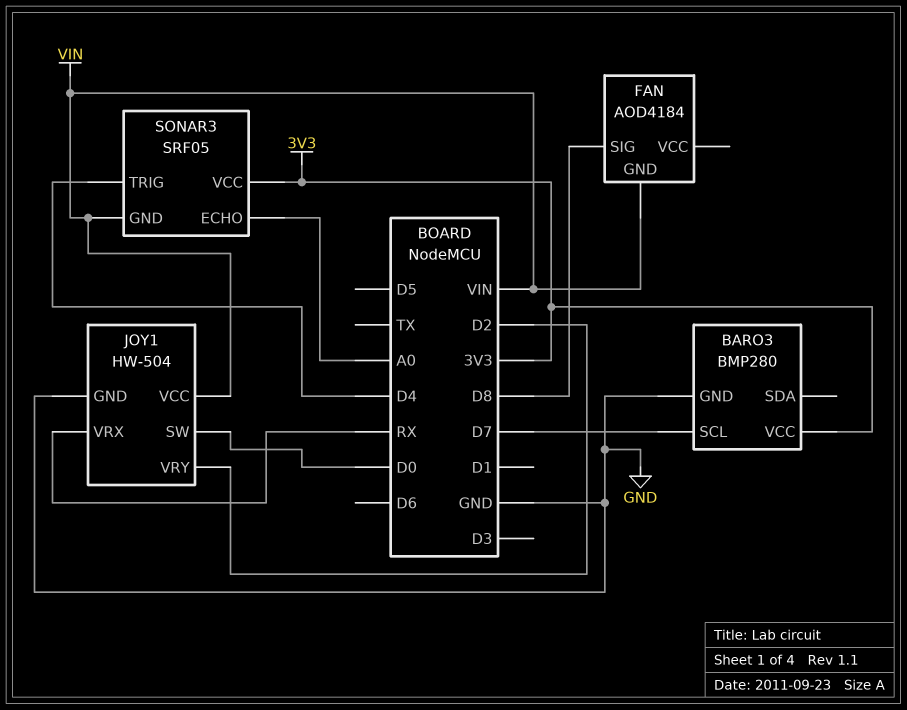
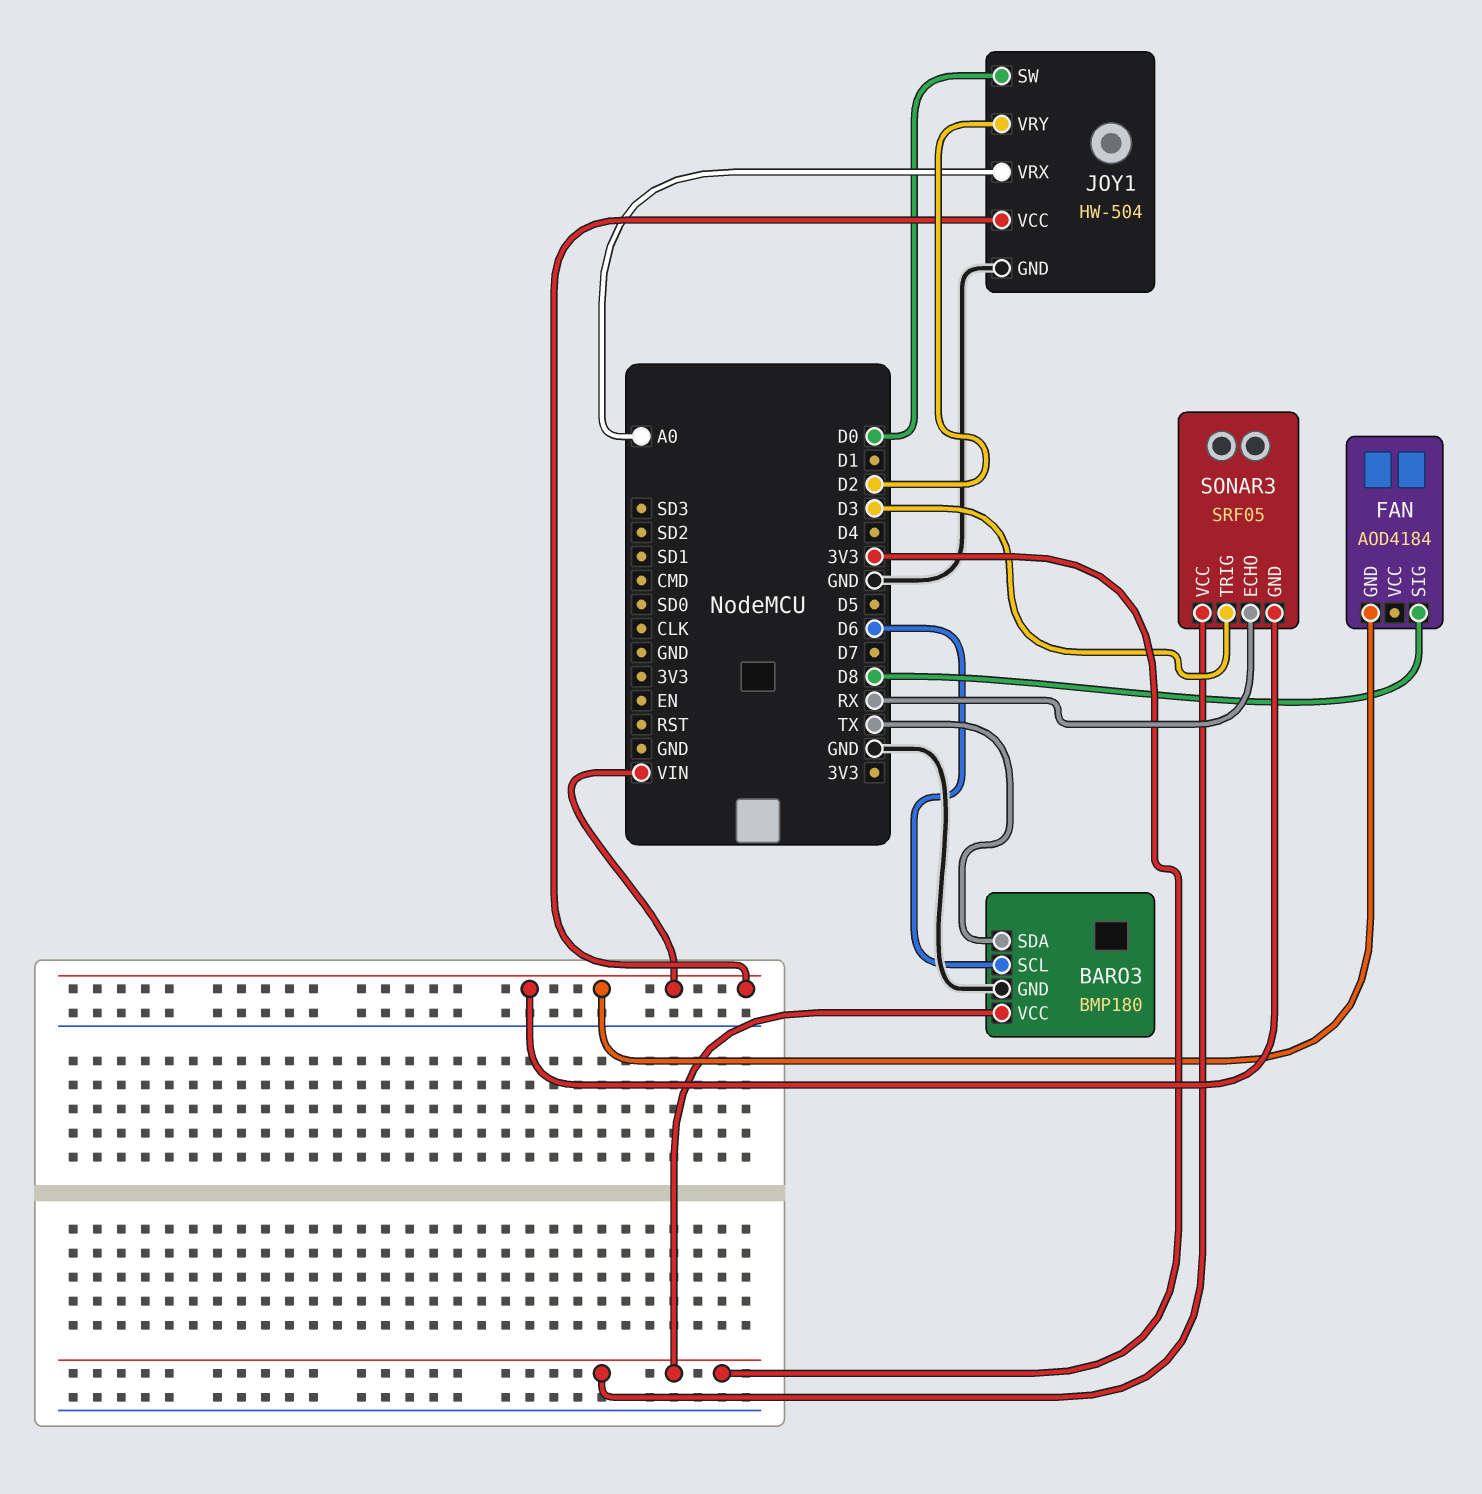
BARO3: BMP280 -> BMP180
BARO3 pin SCL: D7 -> D6
BARO3 pin SDA: none -> TX
JOY1 pin VRX: RX -> A0
SONAR3 pin ECHO: A0 -> RX
SONAR3 pin TRIG: D4 -> D3

